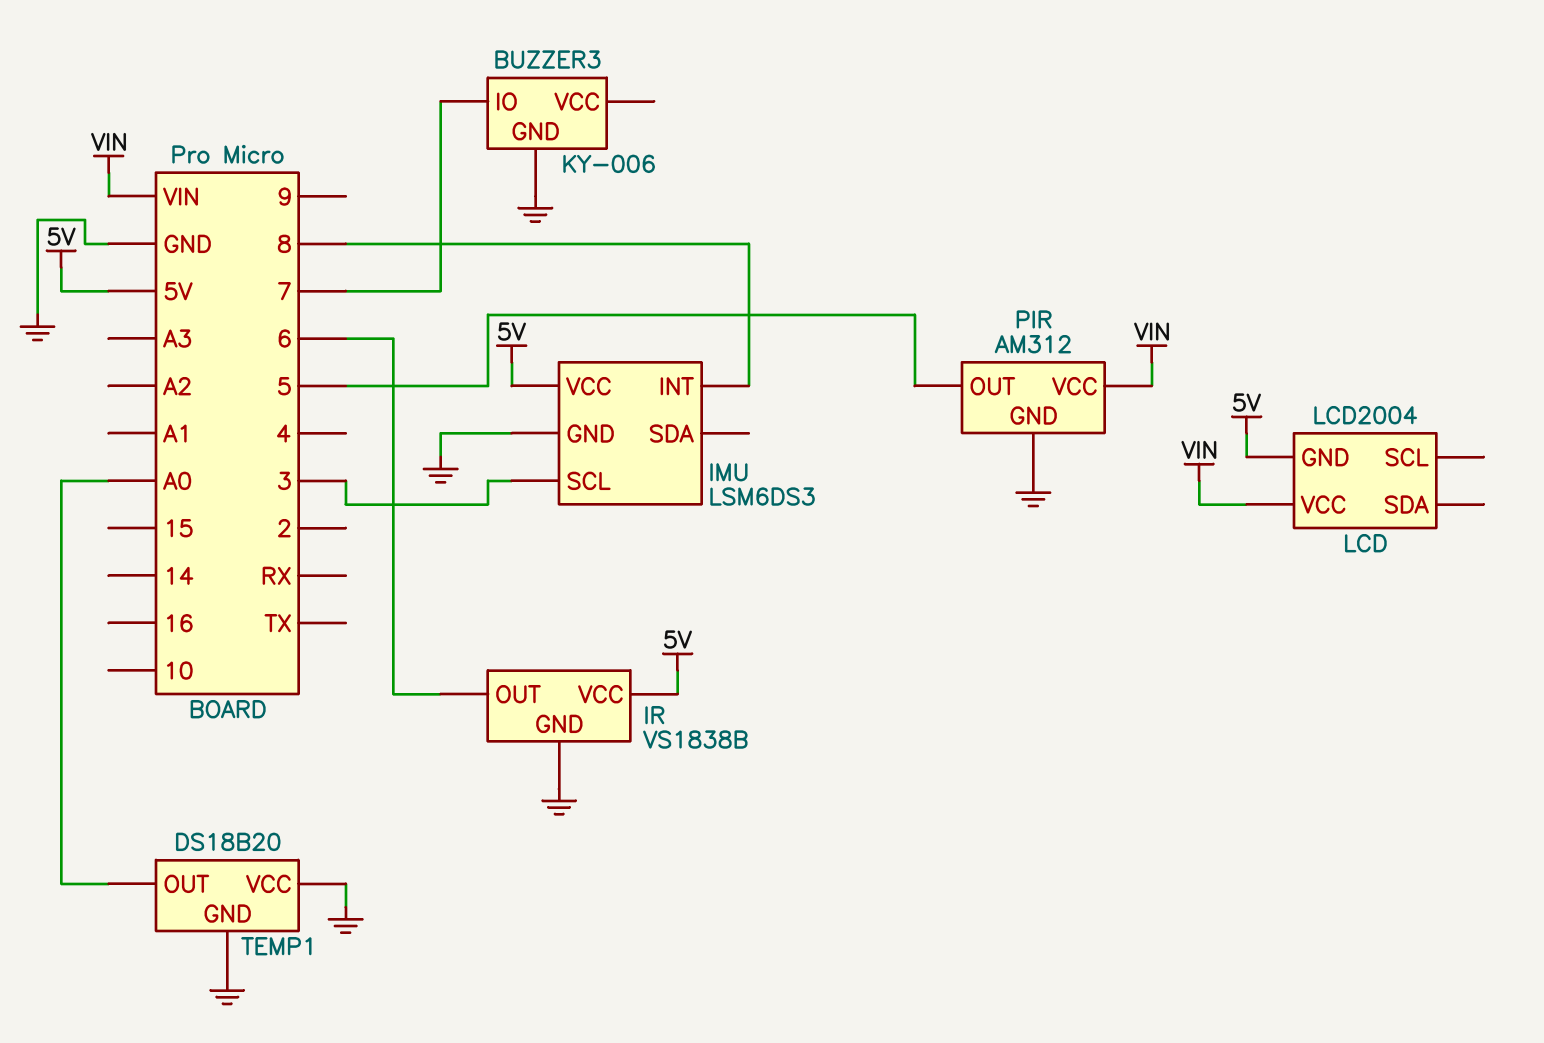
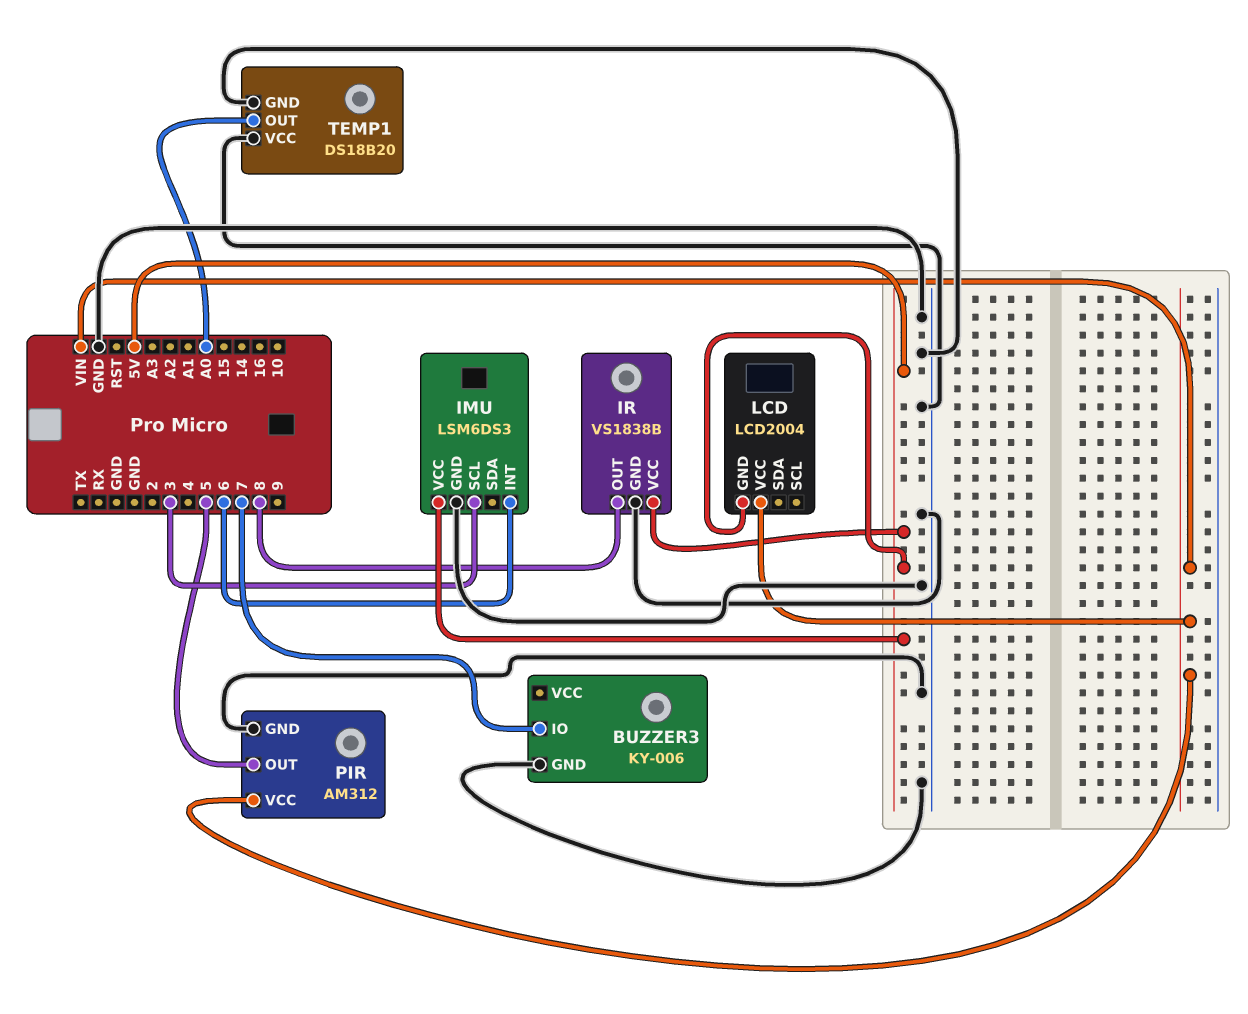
IMU pin INT: 8 -> 6
IR pin OUT: 6 -> 8

